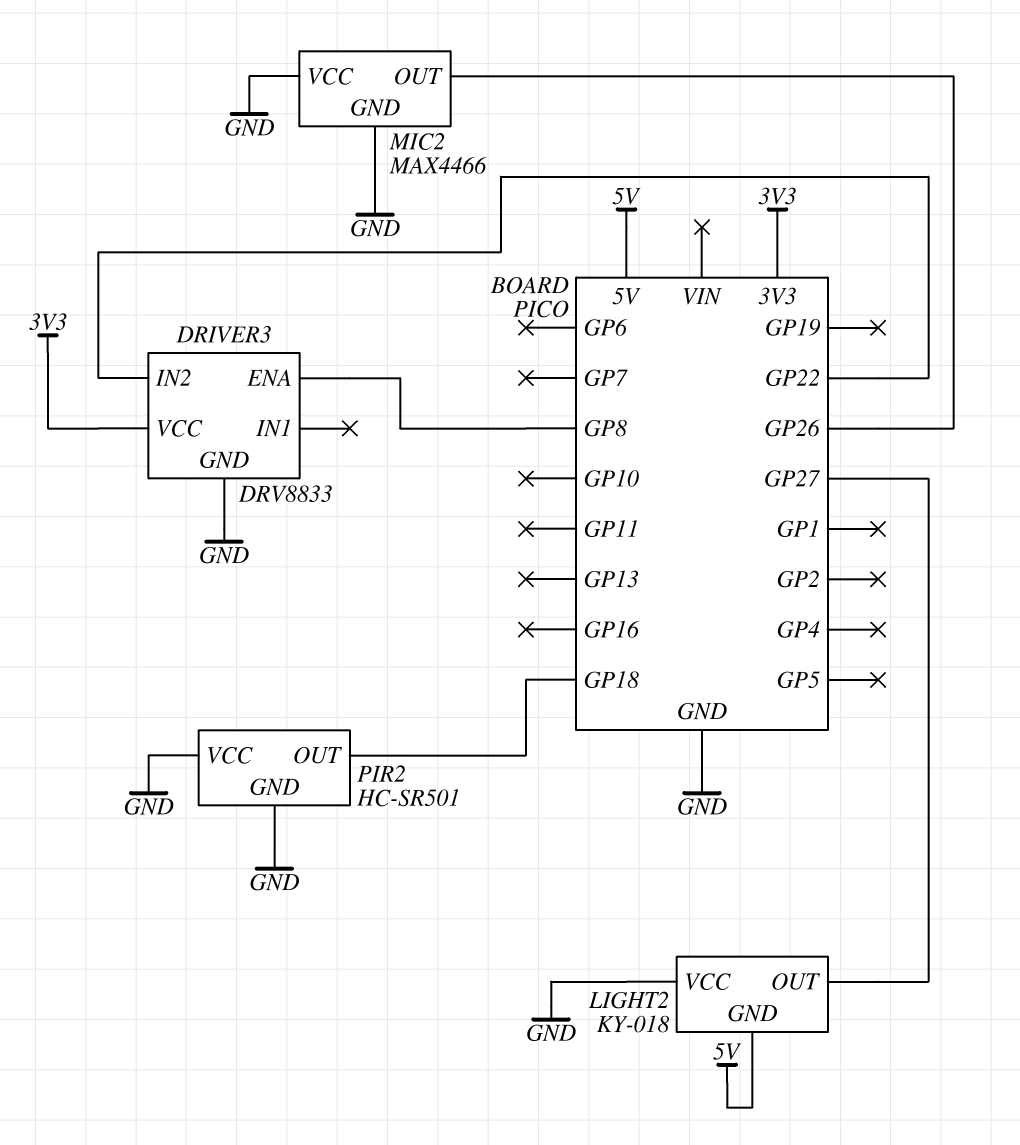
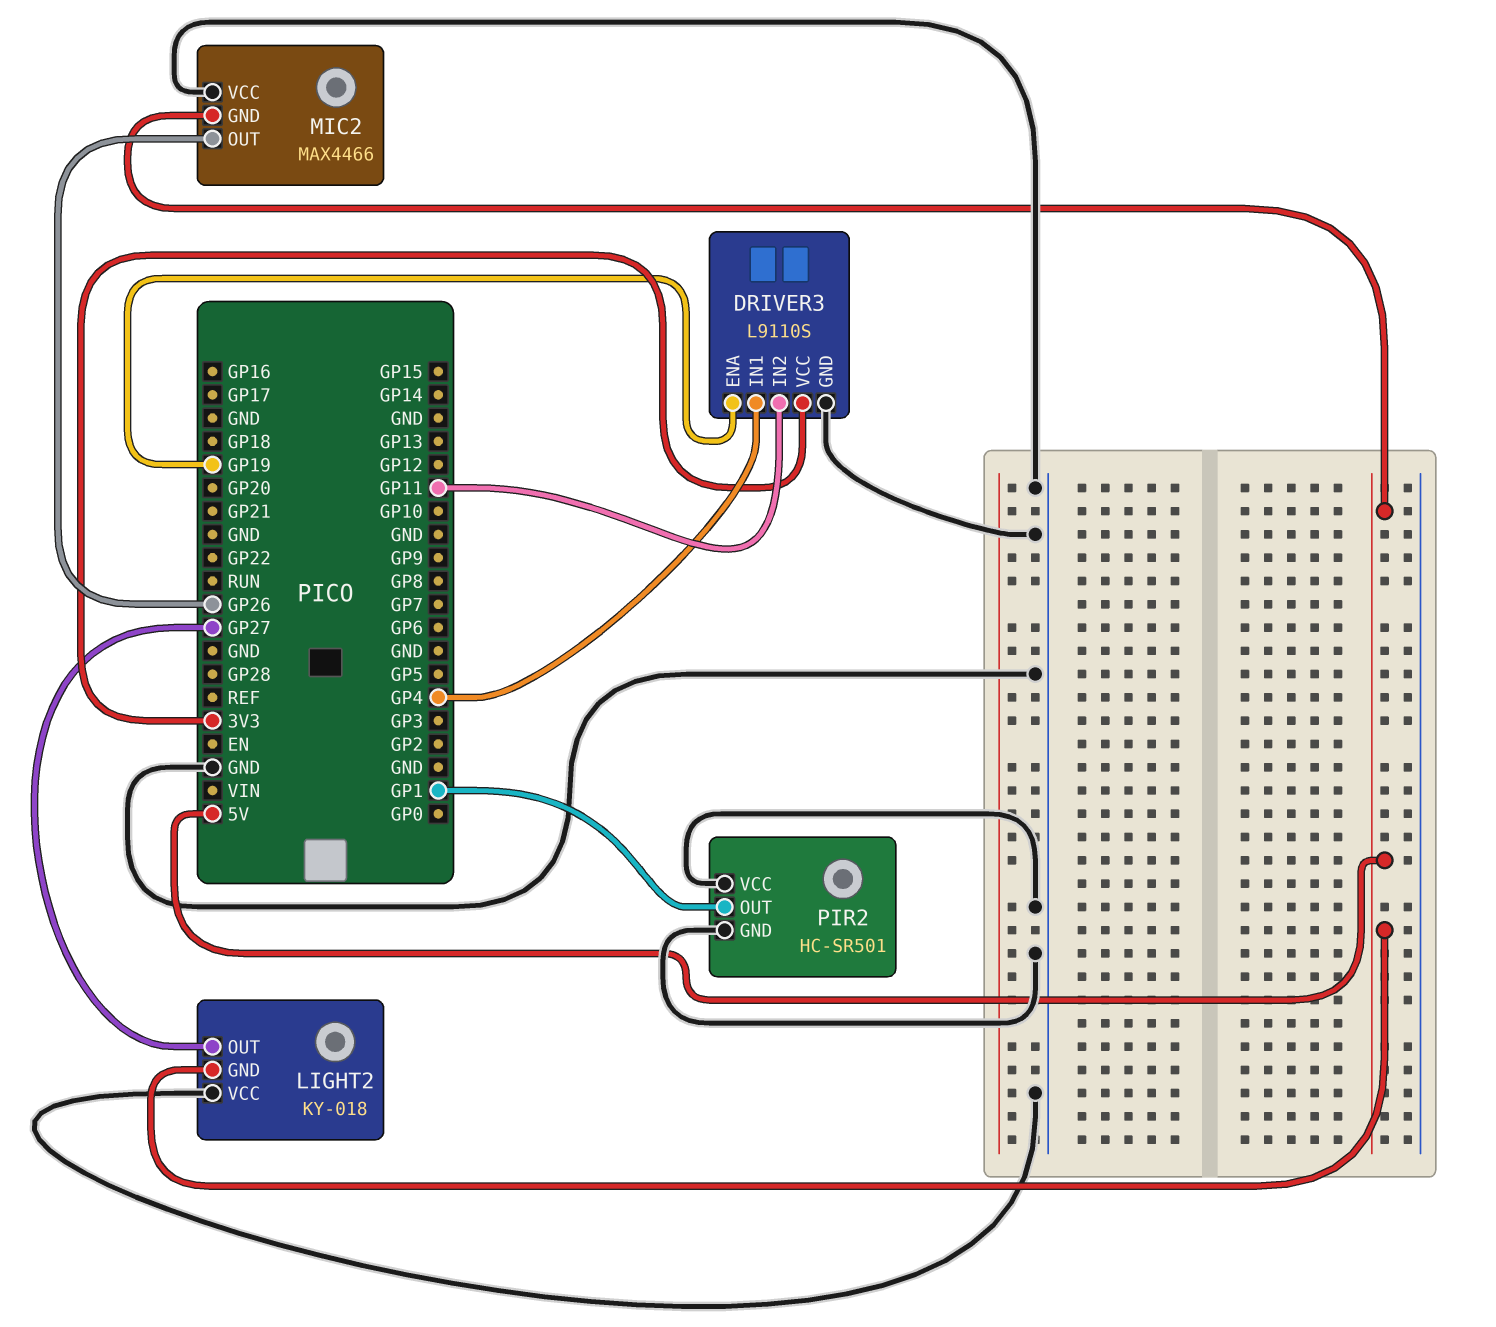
DRIVER3: DRV8833 -> L9110S
DRIVER3 pin ENA: GP8 -> GP19
DRIVER3 pin IN1: none -> GP4
DRIVER3 pin IN2: GP22 -> GP11
MIC2 pin GND: GND -> 5V
PIR2 pin OUT: GP18 -> GP1

